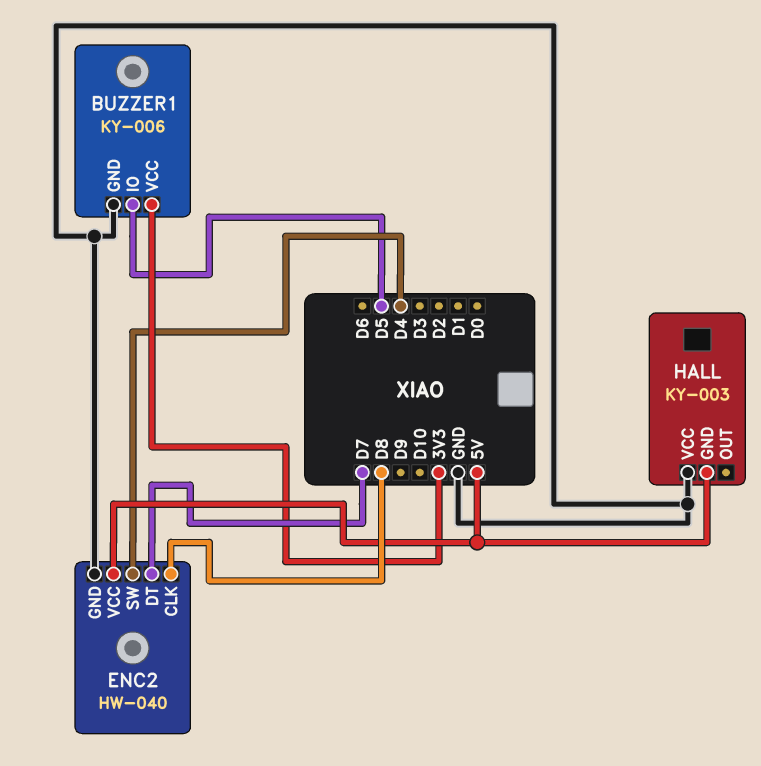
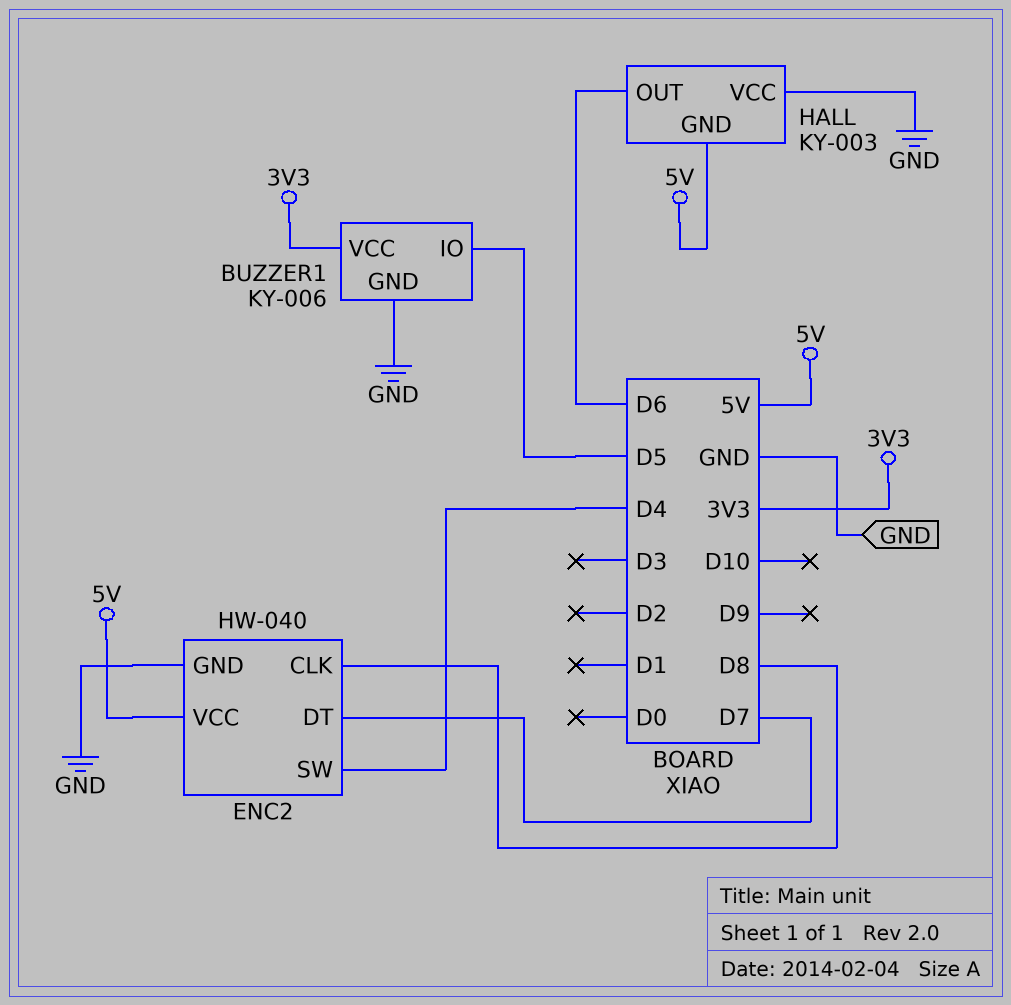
HALL pin OUT: none -> D6

